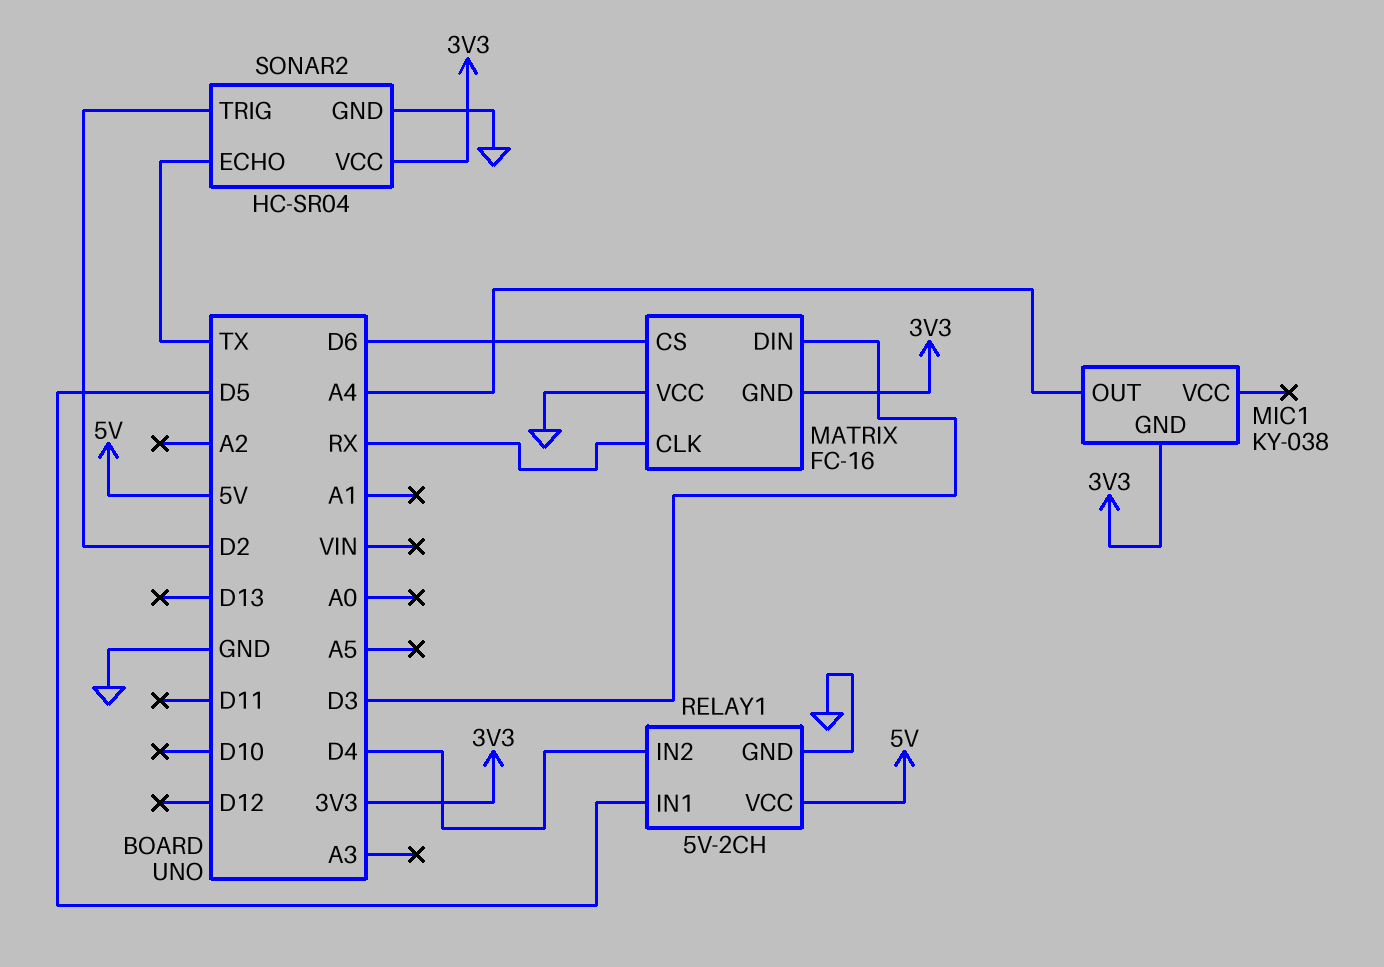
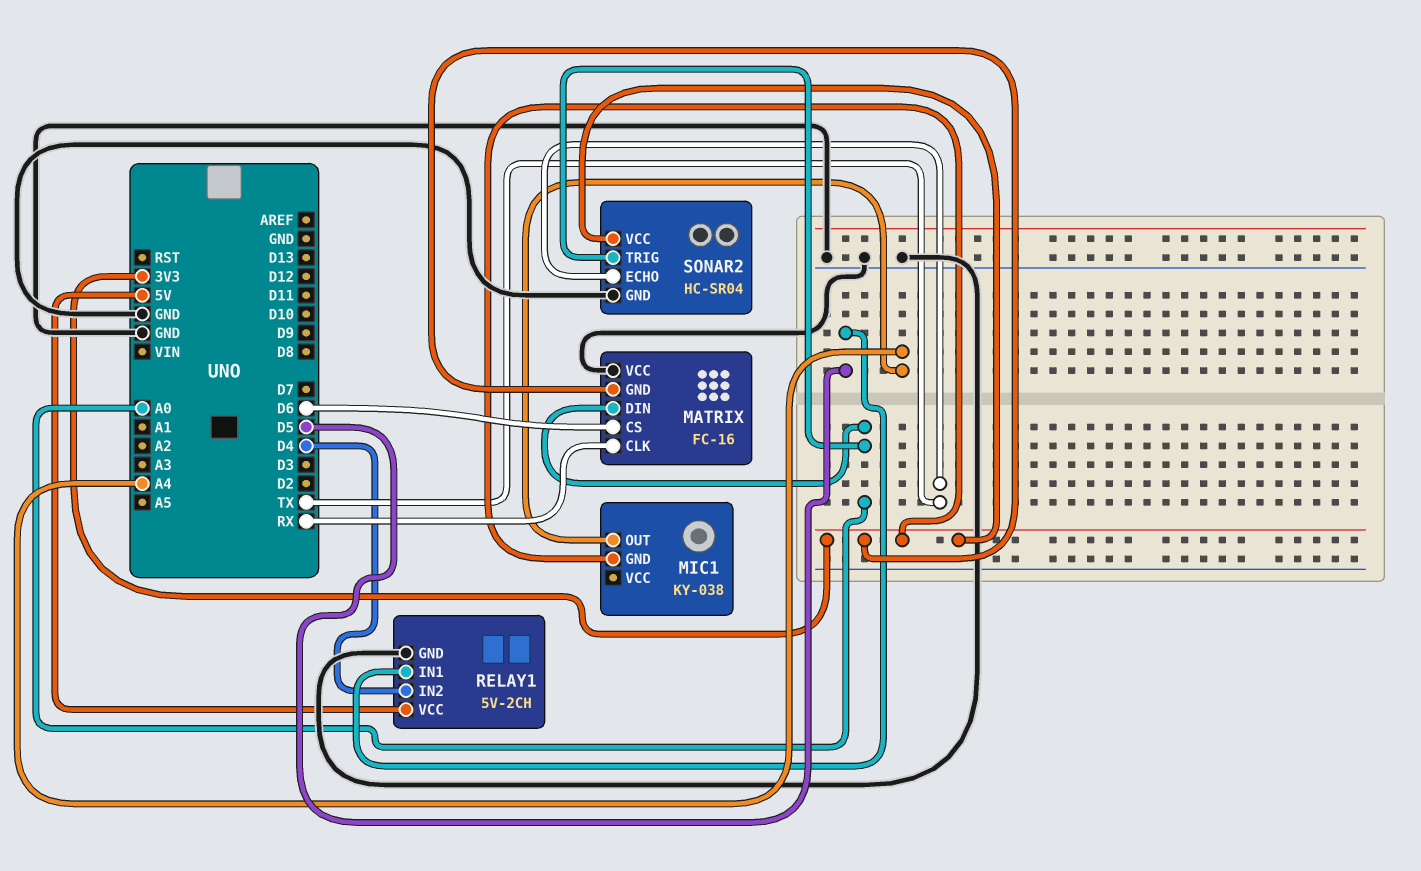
MATRIX pin DIN: D3 -> A0
SONAR2 pin TRIG: D2 -> A0

